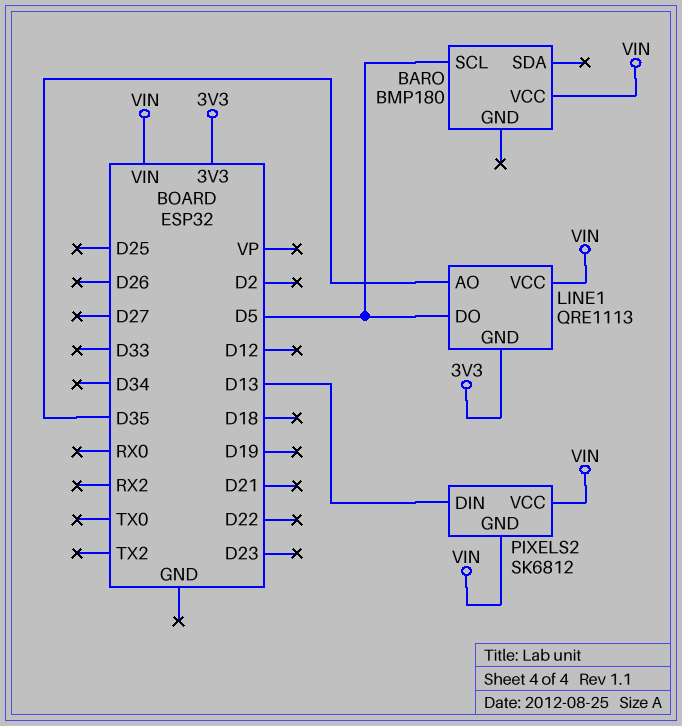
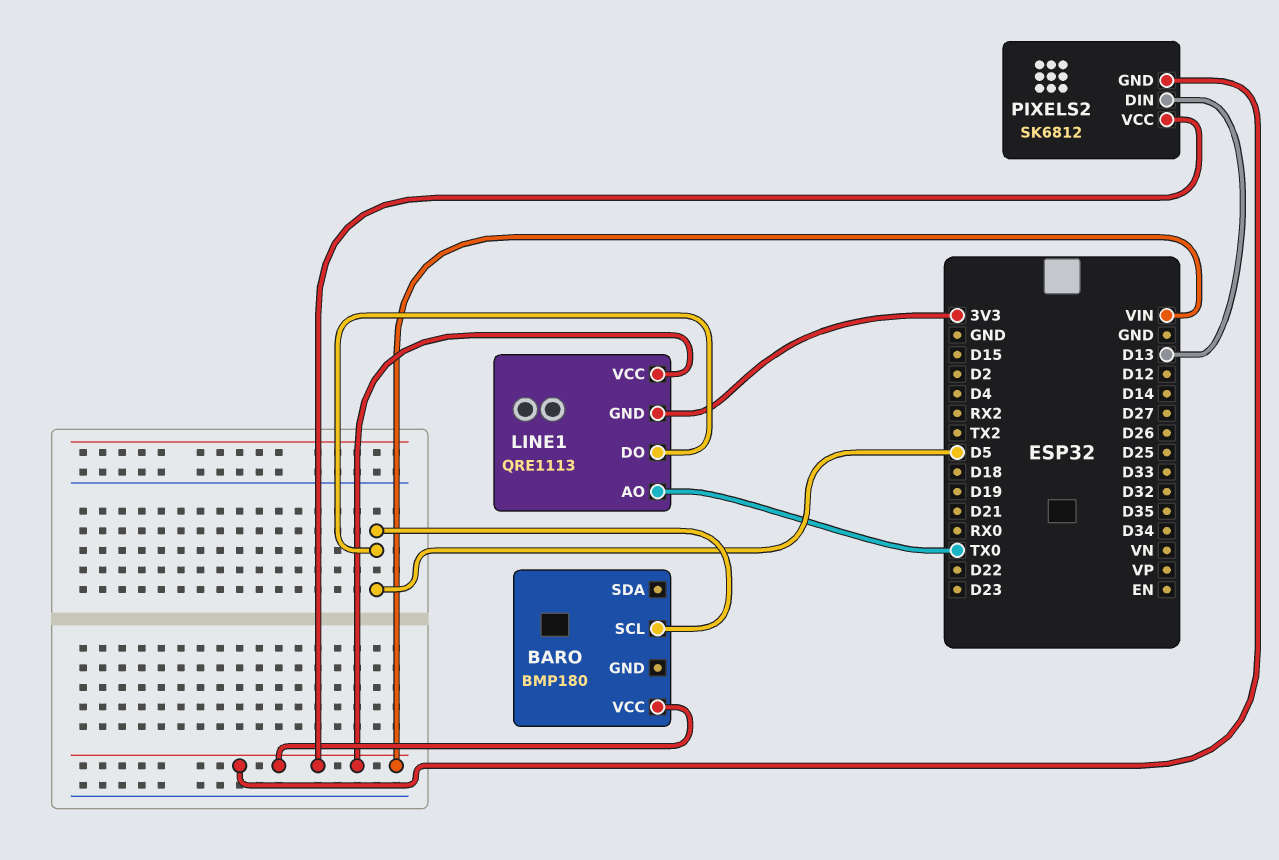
LINE1 pin AO: D35 -> TX0

